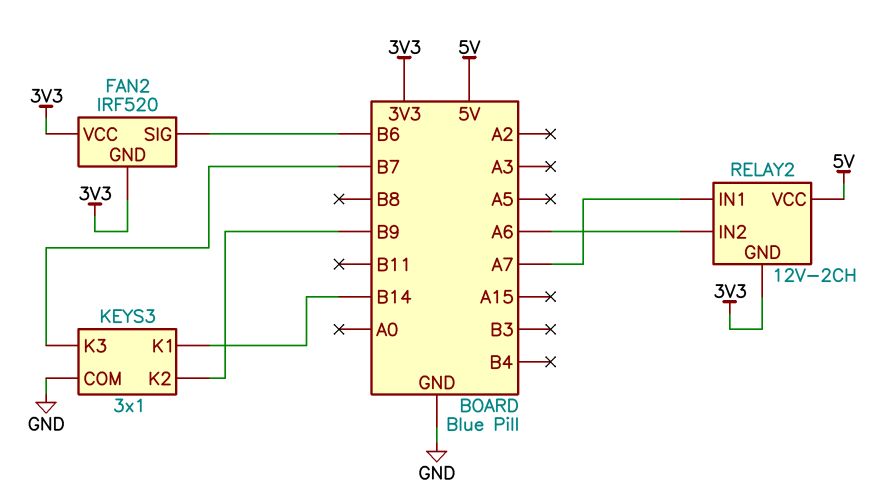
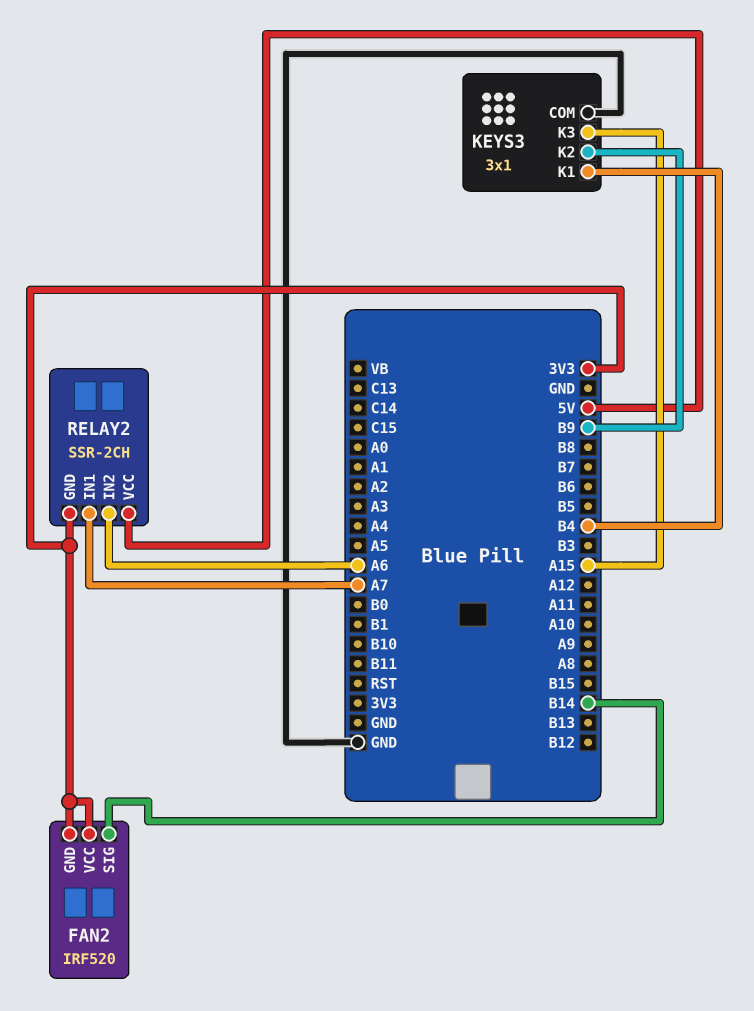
FAN2 pin SIG: B6 -> B14
KEYS3 pin K1: B14 -> B4
KEYS3 pin K3: B7 -> A15
RELAY2: 12V-2CH -> SSR-2CH

